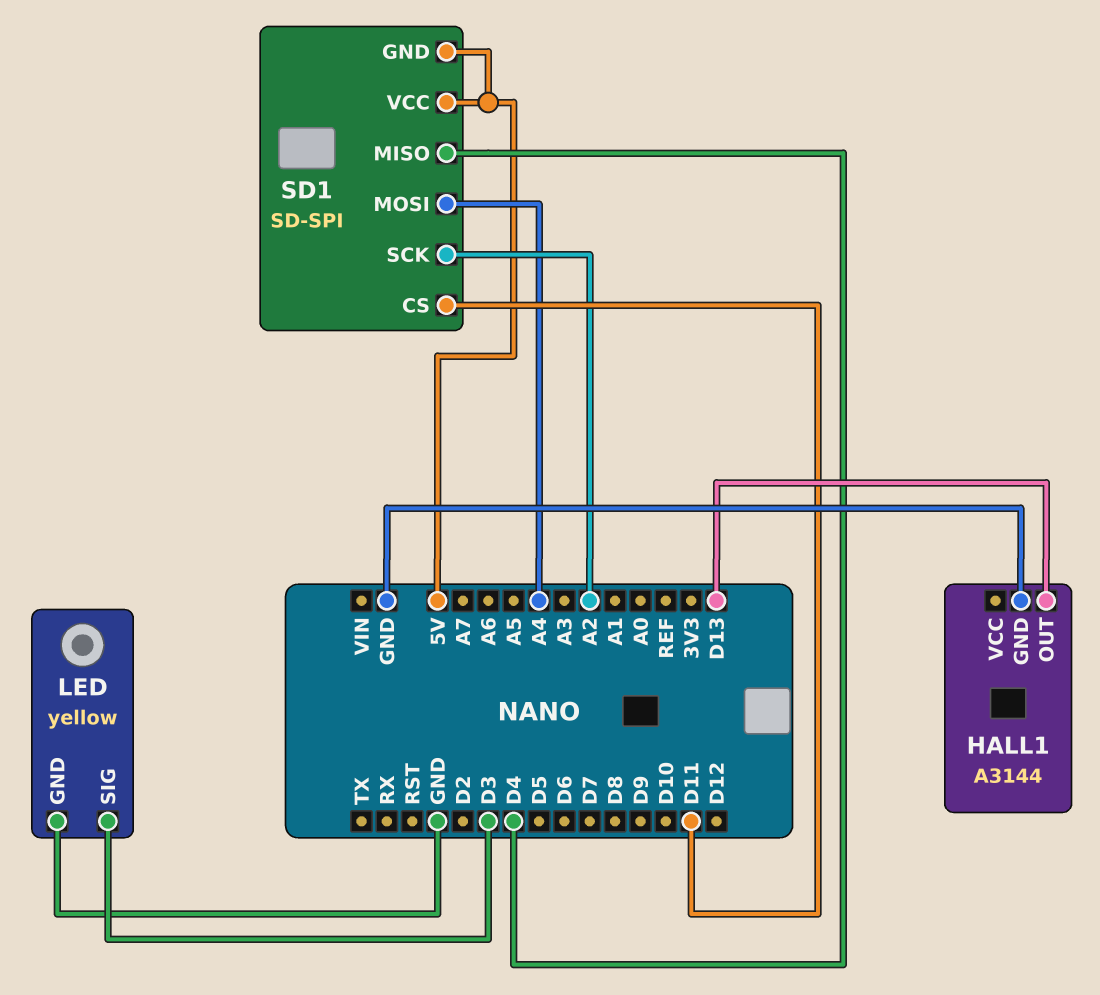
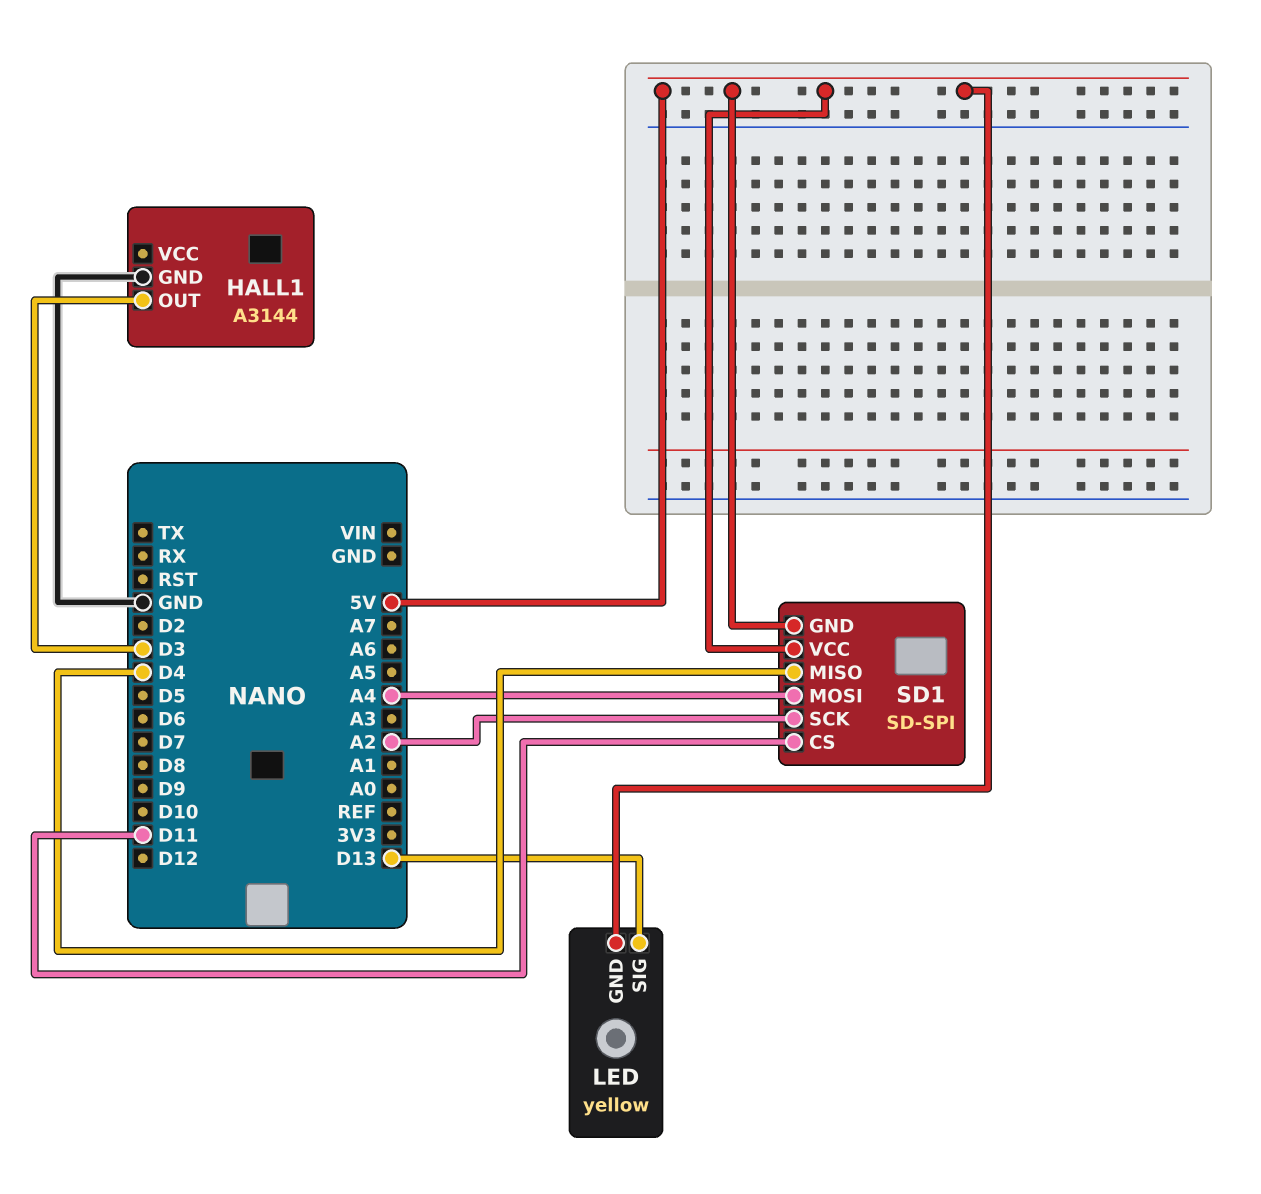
HALL1 pin OUT: D13 -> D3
LED pin GND: GND -> 5V
LED pin SIG: D3 -> D13

